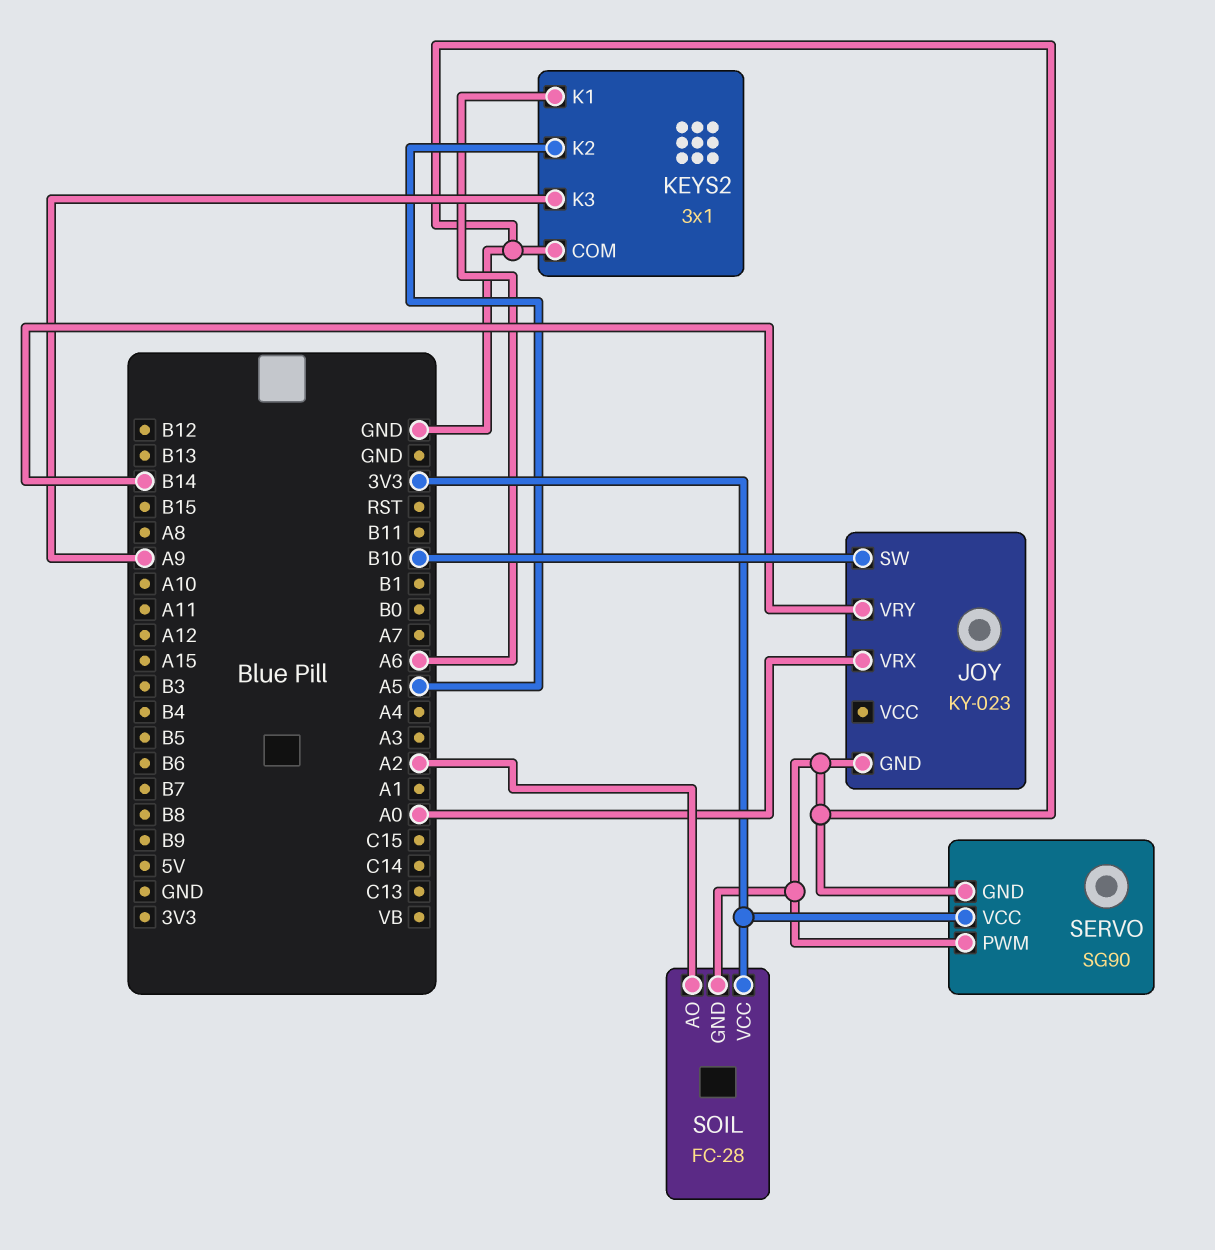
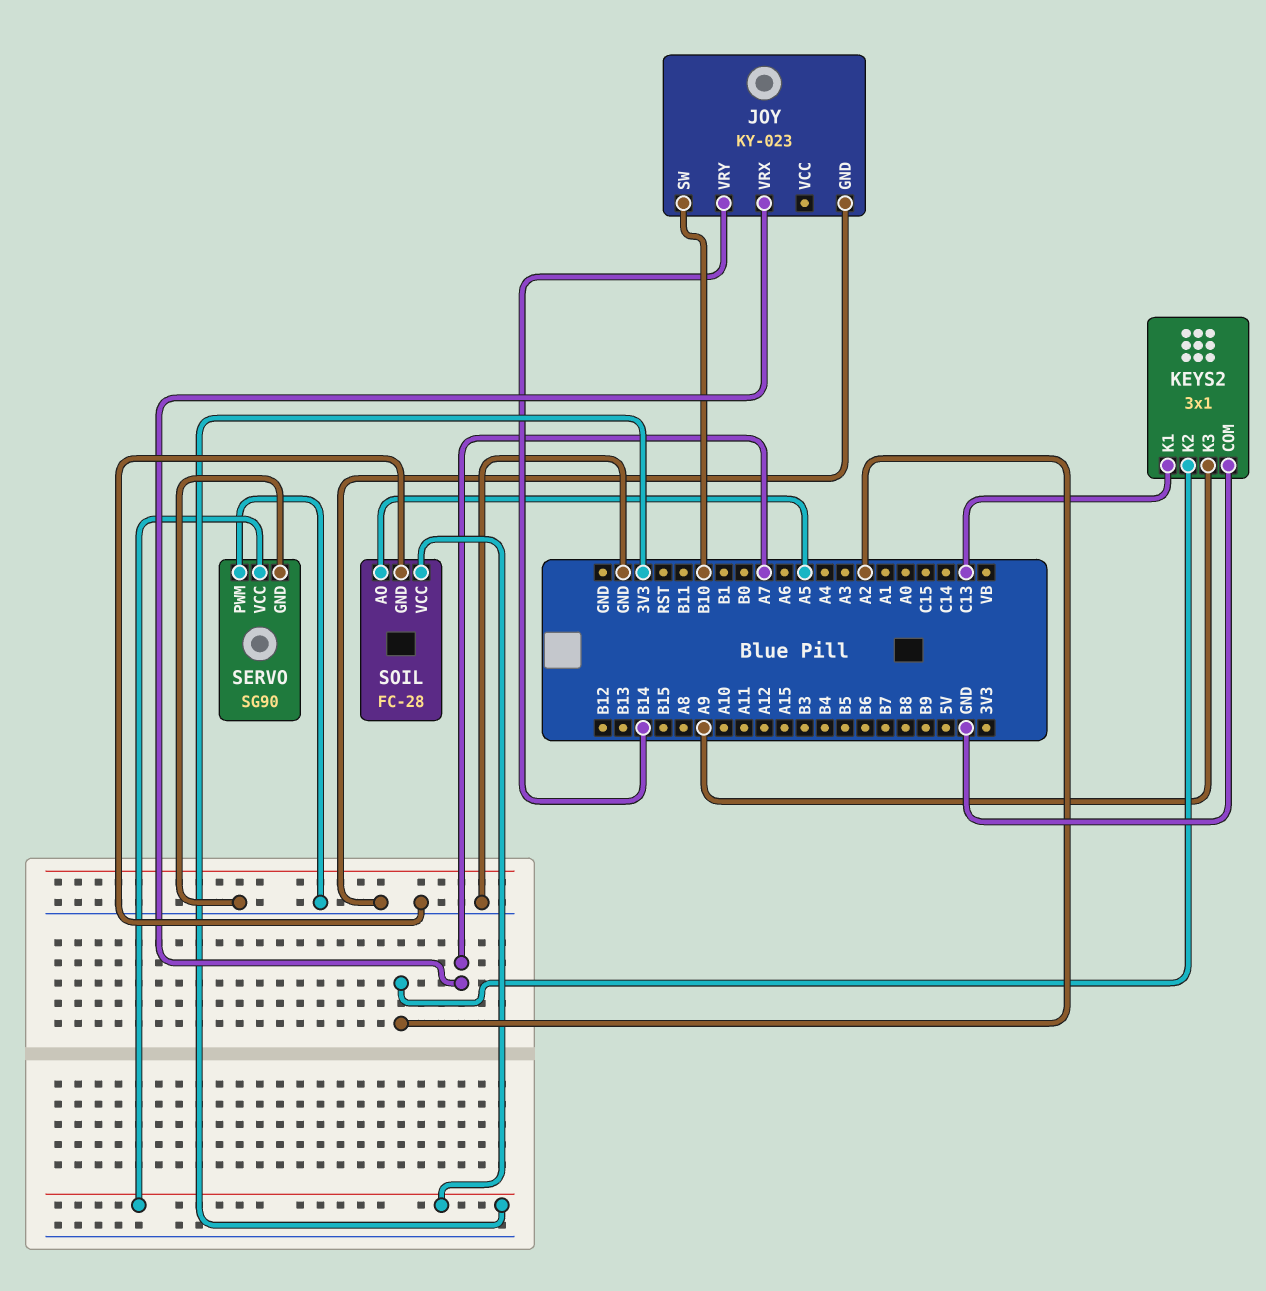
JOY pin VRX: A0 -> A7
KEYS2 pin K1: A6 -> C13
KEYS2 pin K2: A5 -> A2
SOIL pin AO: A2 -> A5

